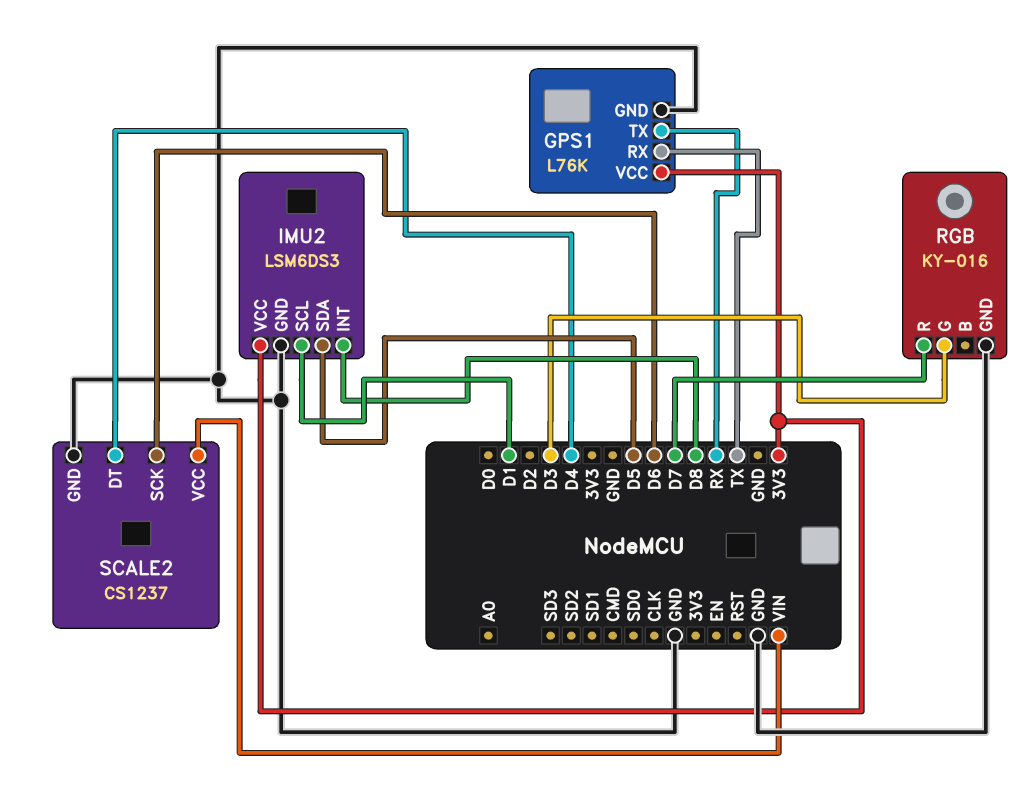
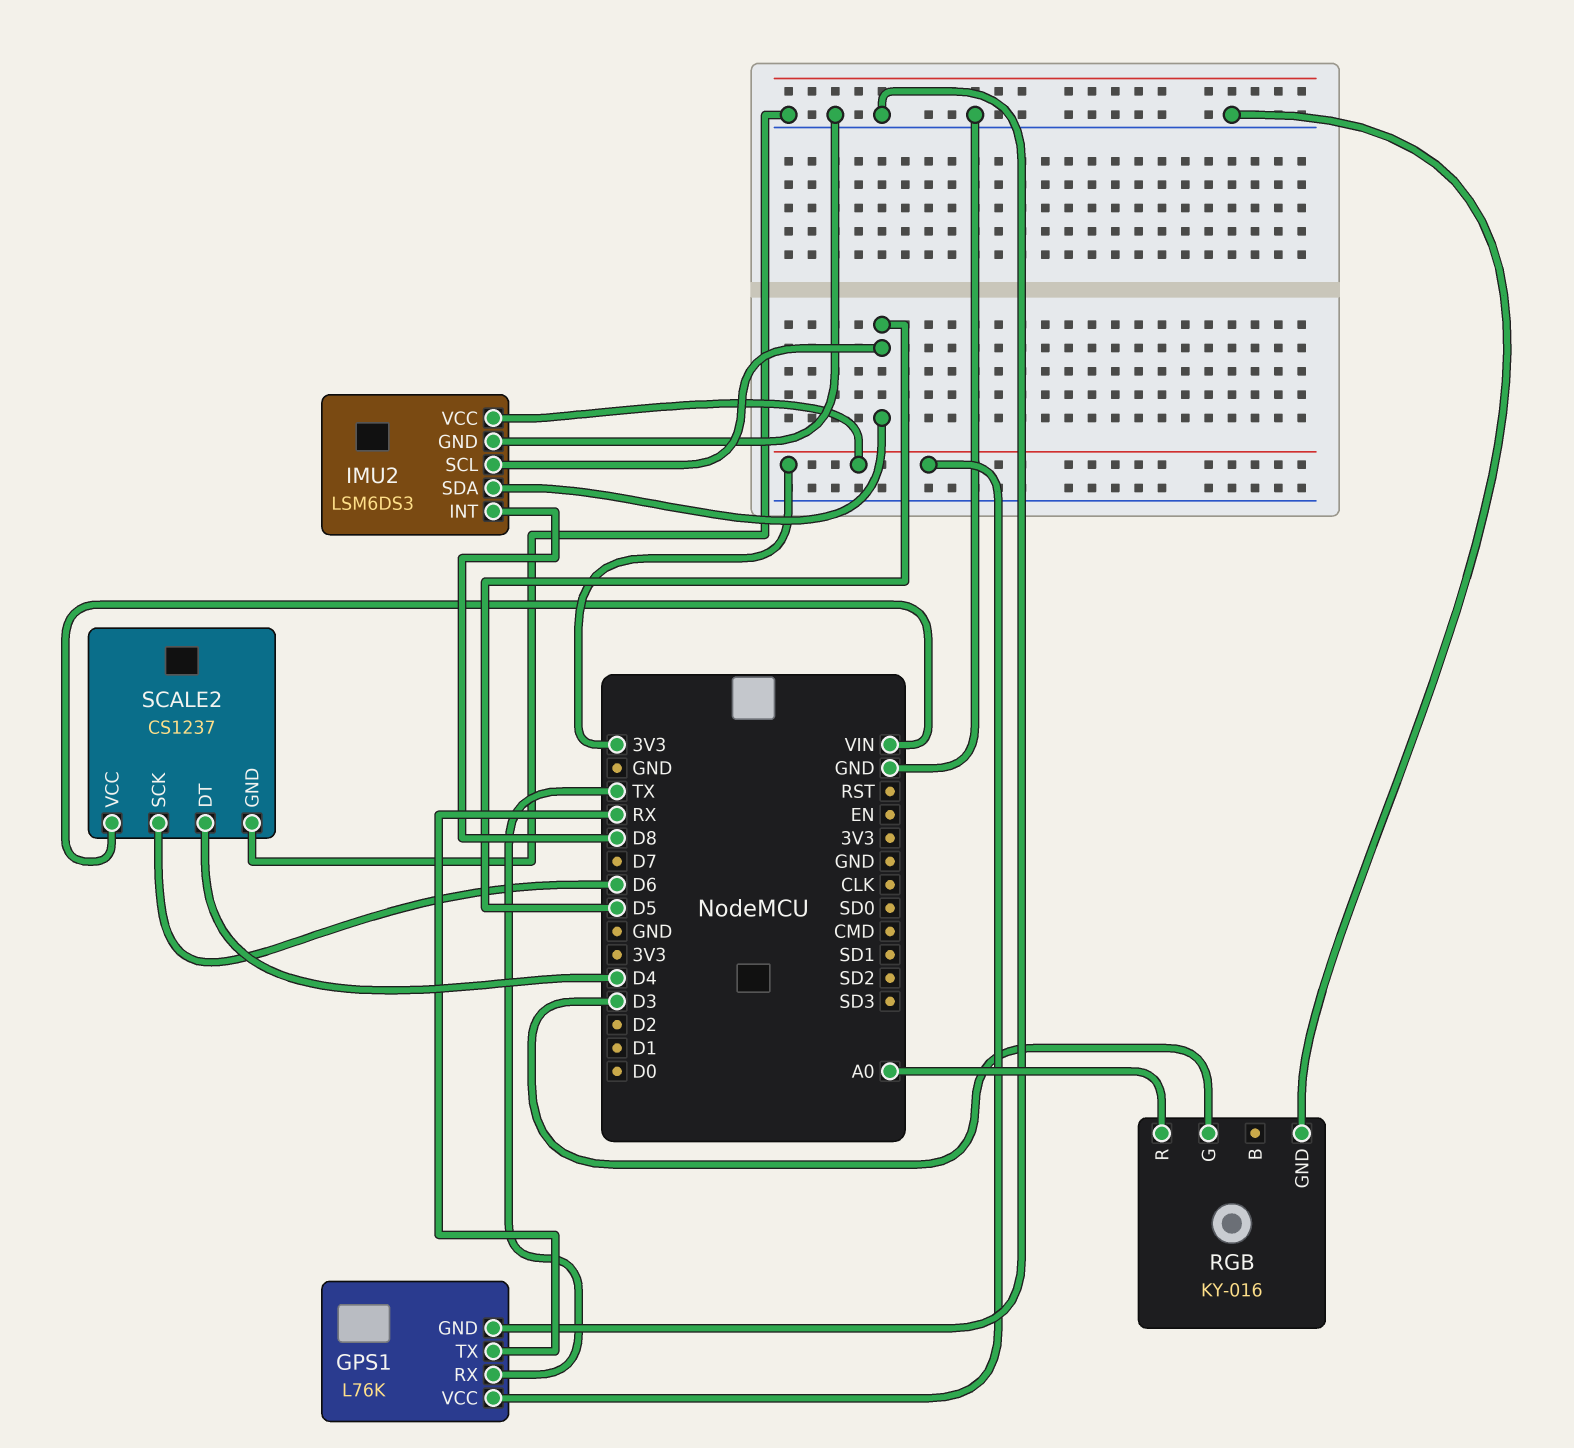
IMU2 pin SCL: D1 -> D5
RGB pin R: D7 -> A0

